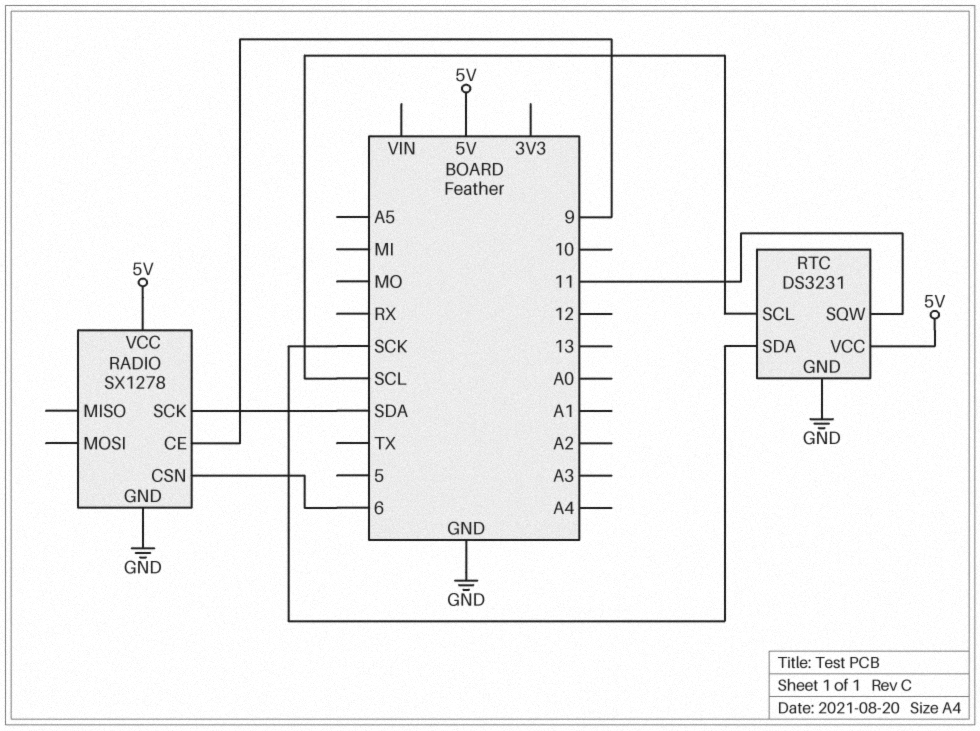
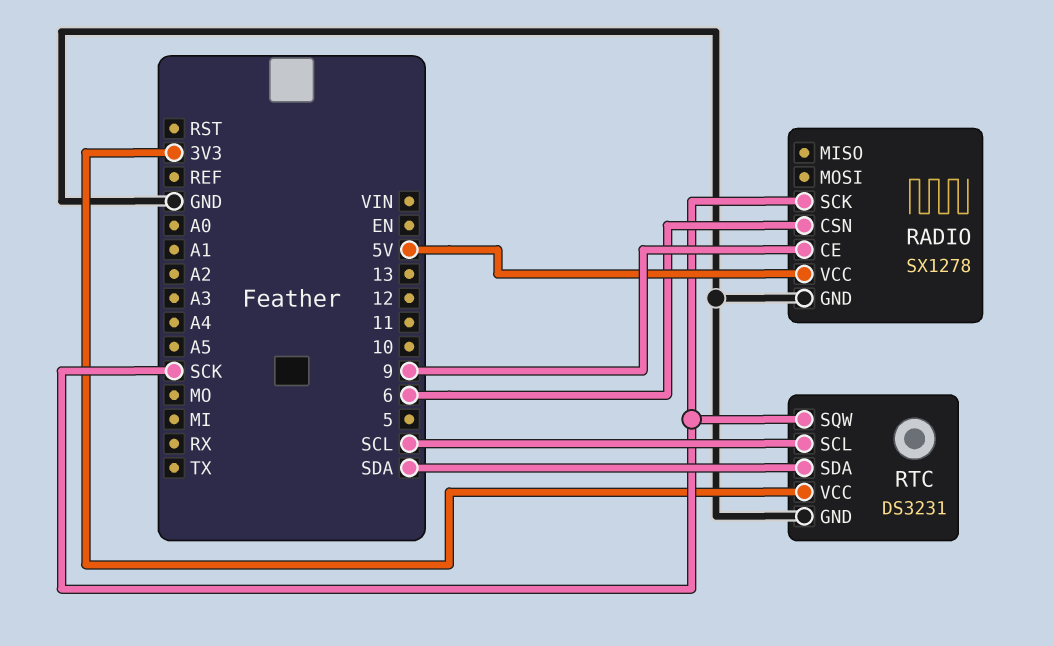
RADIO pin SCK: SDA -> SCK
RTC pin SDA: SCK -> SDA
RTC pin SQW: 11 -> SCK
RTC pin VCC: 5V -> 3V3

